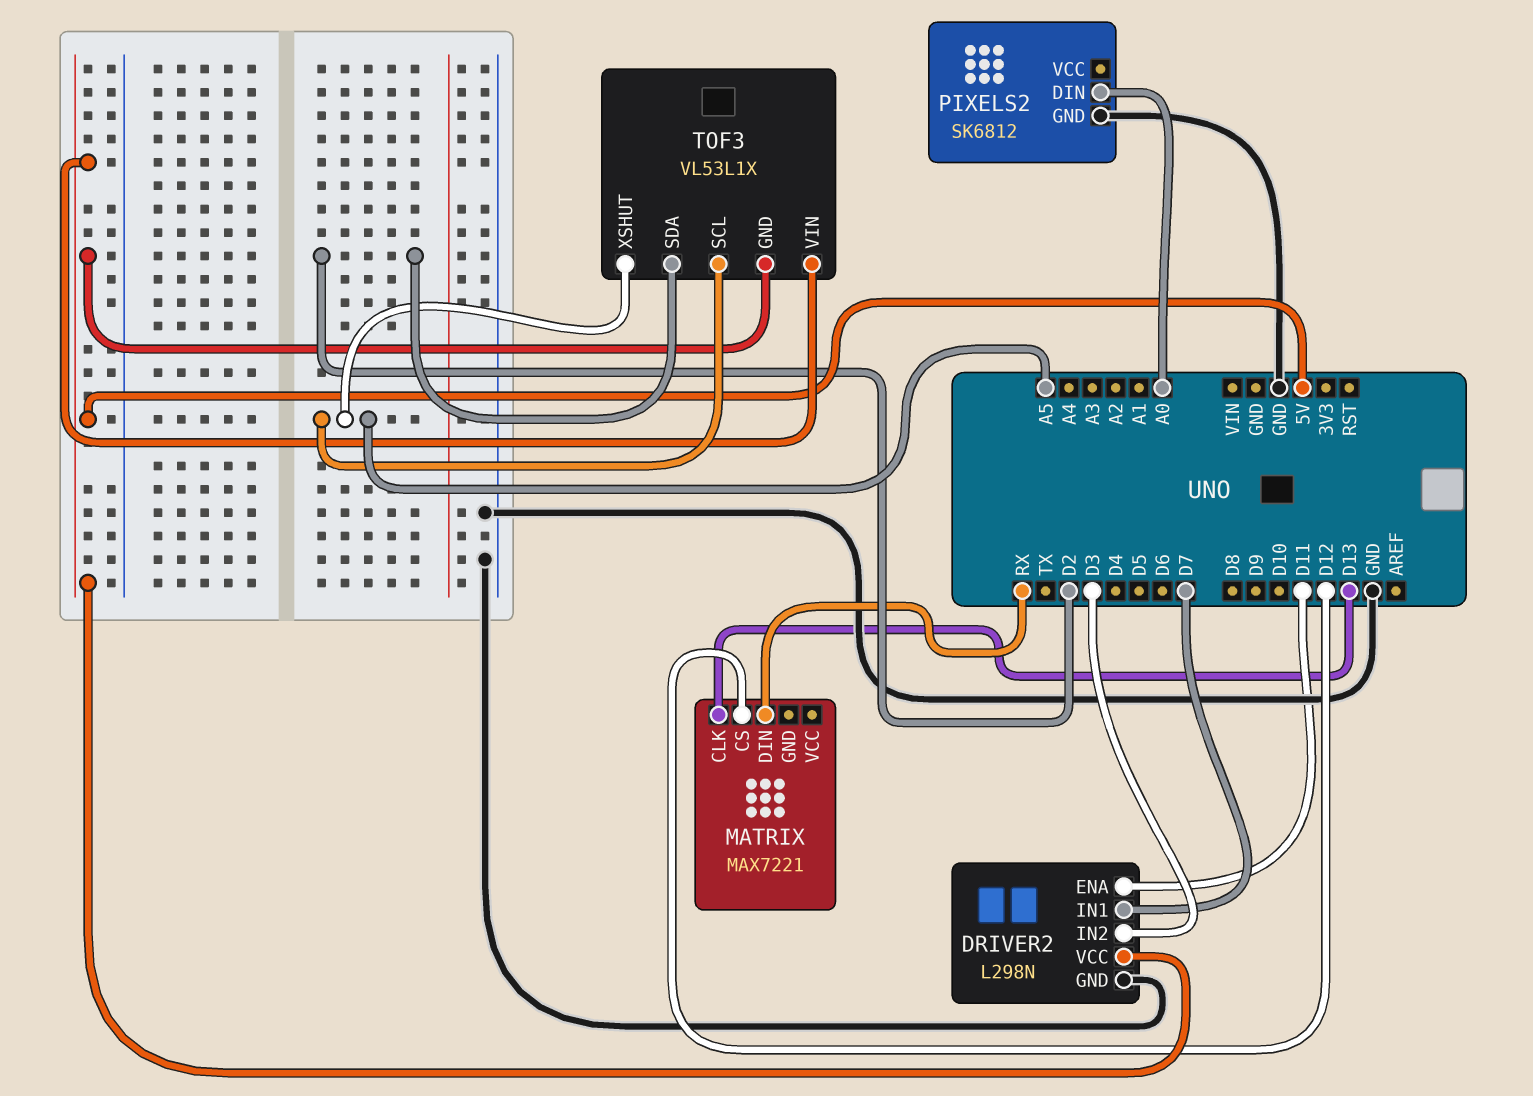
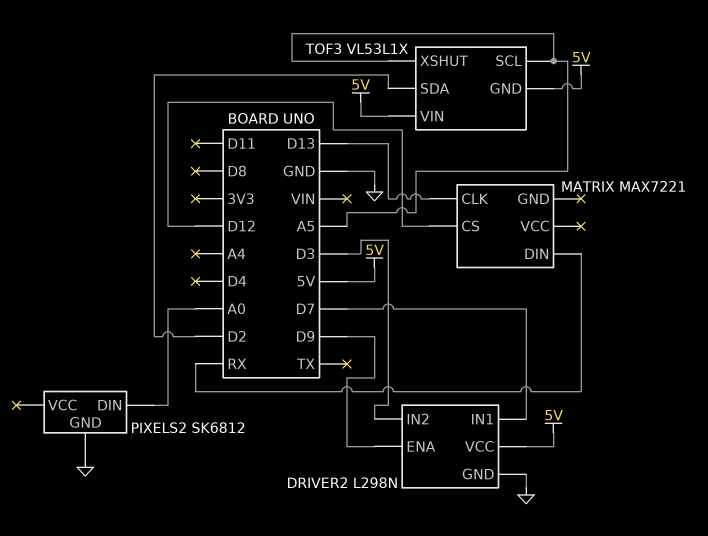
DRIVER2 pin ENA: D11 -> D9

